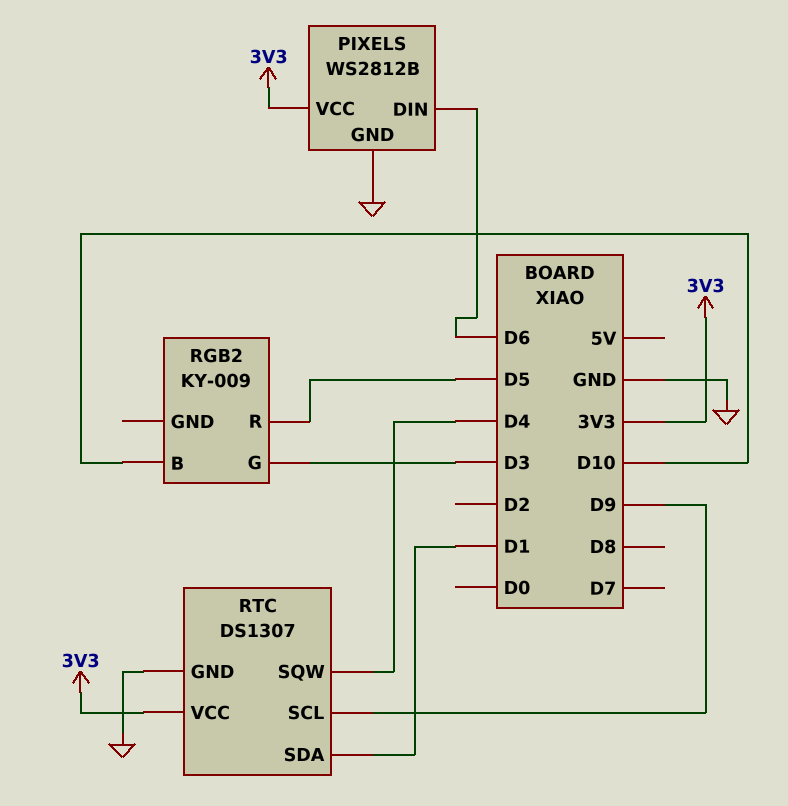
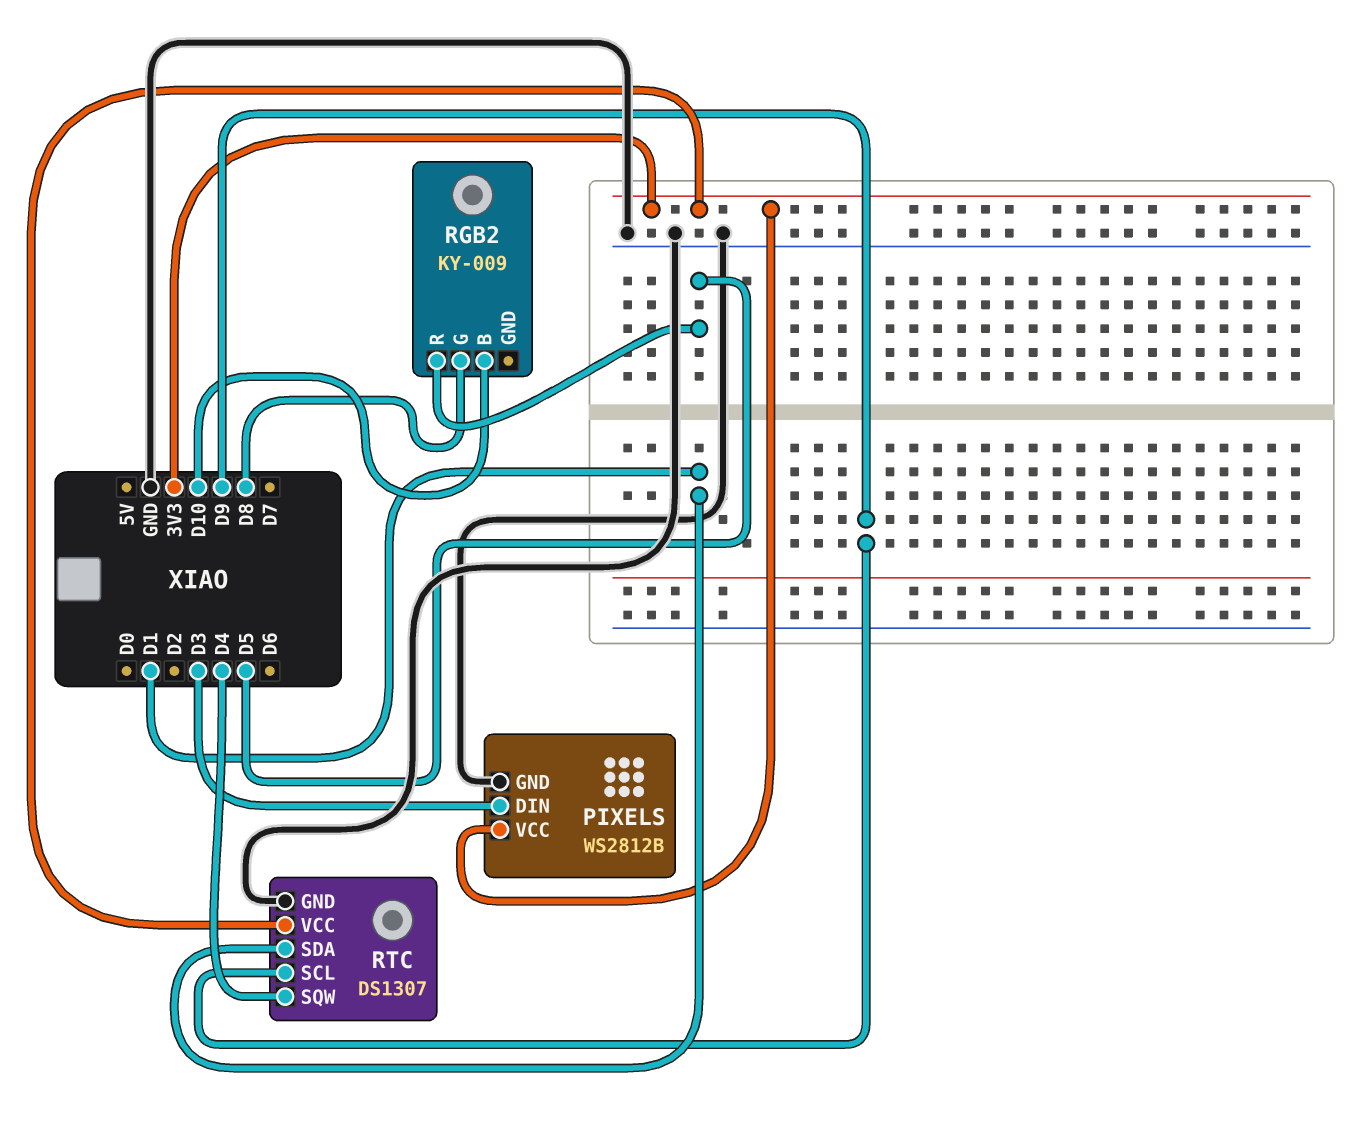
PIXELS pin DIN: D6 -> D3
RGB2 pin G: D3 -> D8

